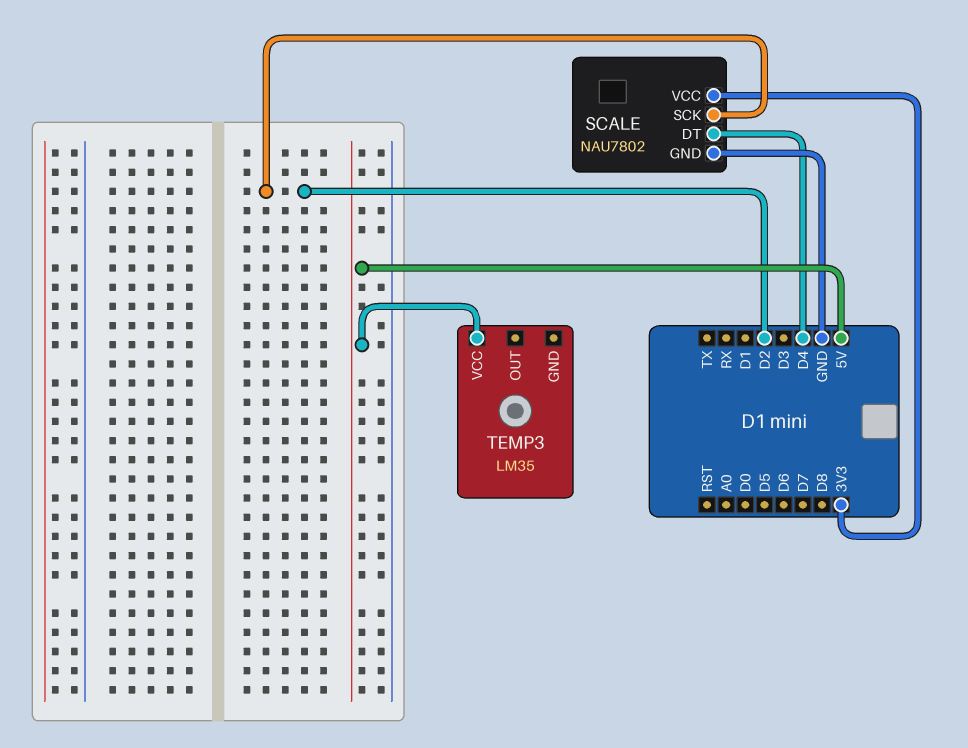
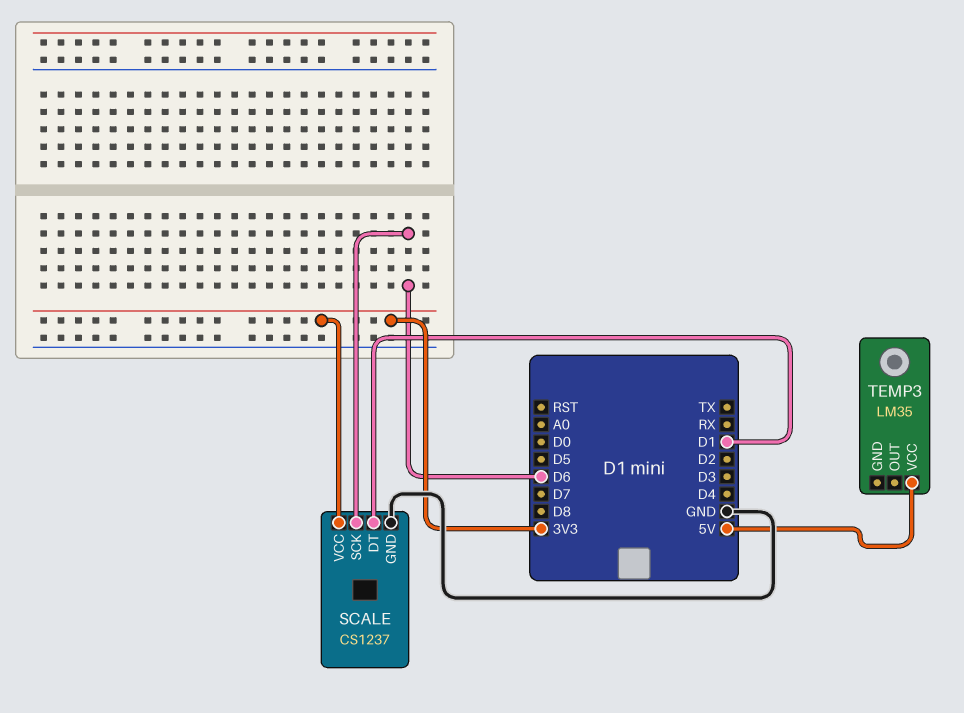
SCALE: NAU7802 -> CS1237
SCALE pin DT: D4 -> D1
SCALE pin SCK: D2 -> D6

